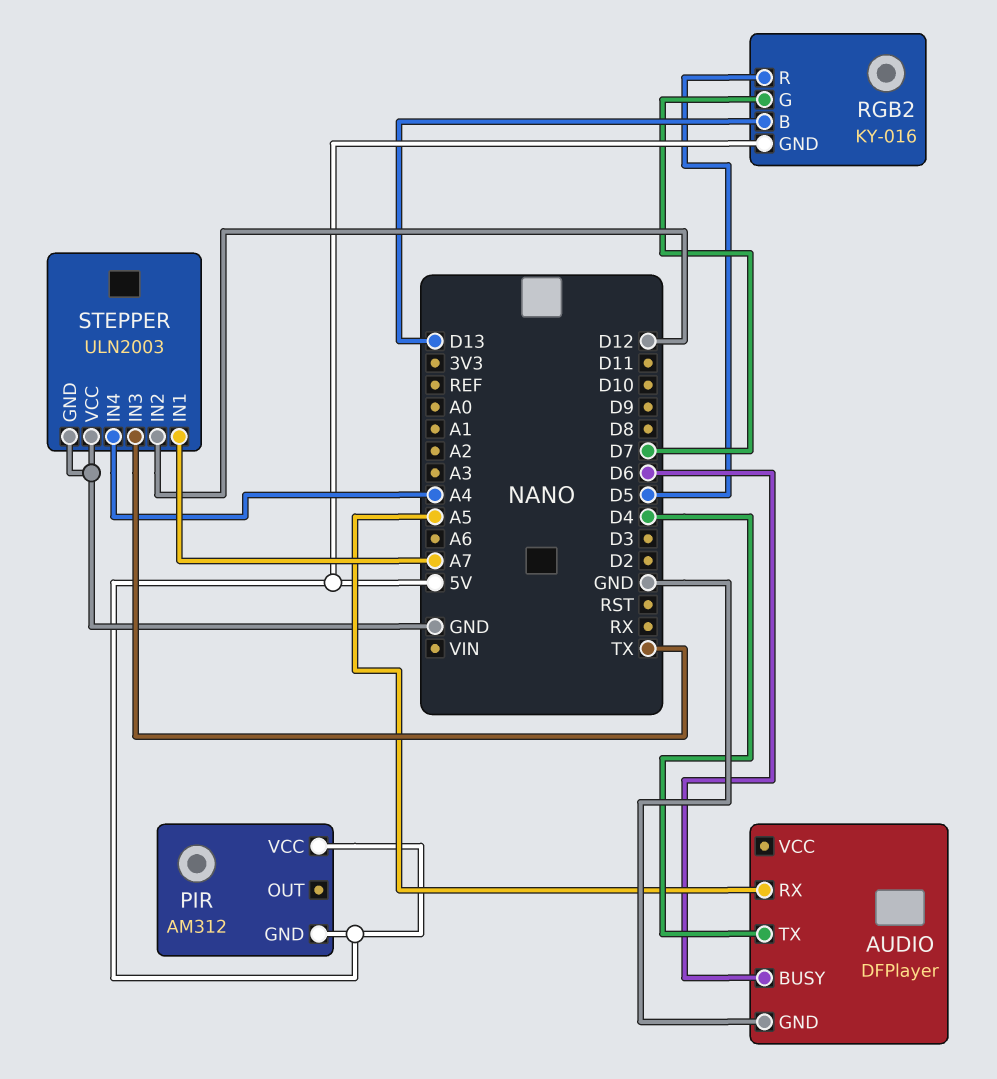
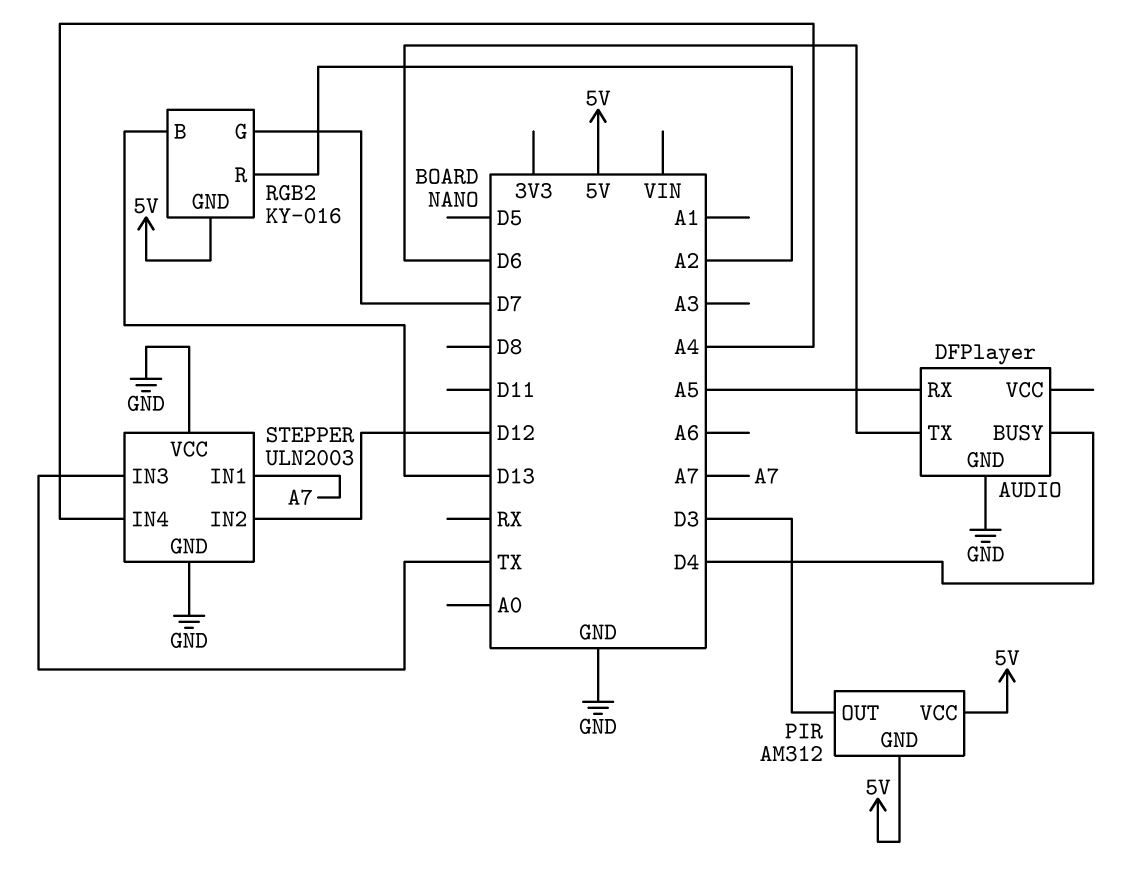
AUDIO pin BUSY: D6 -> D4
AUDIO pin TX: D4 -> D6
PIR pin OUT: none -> D3
RGB2 pin R: D5 -> A2

